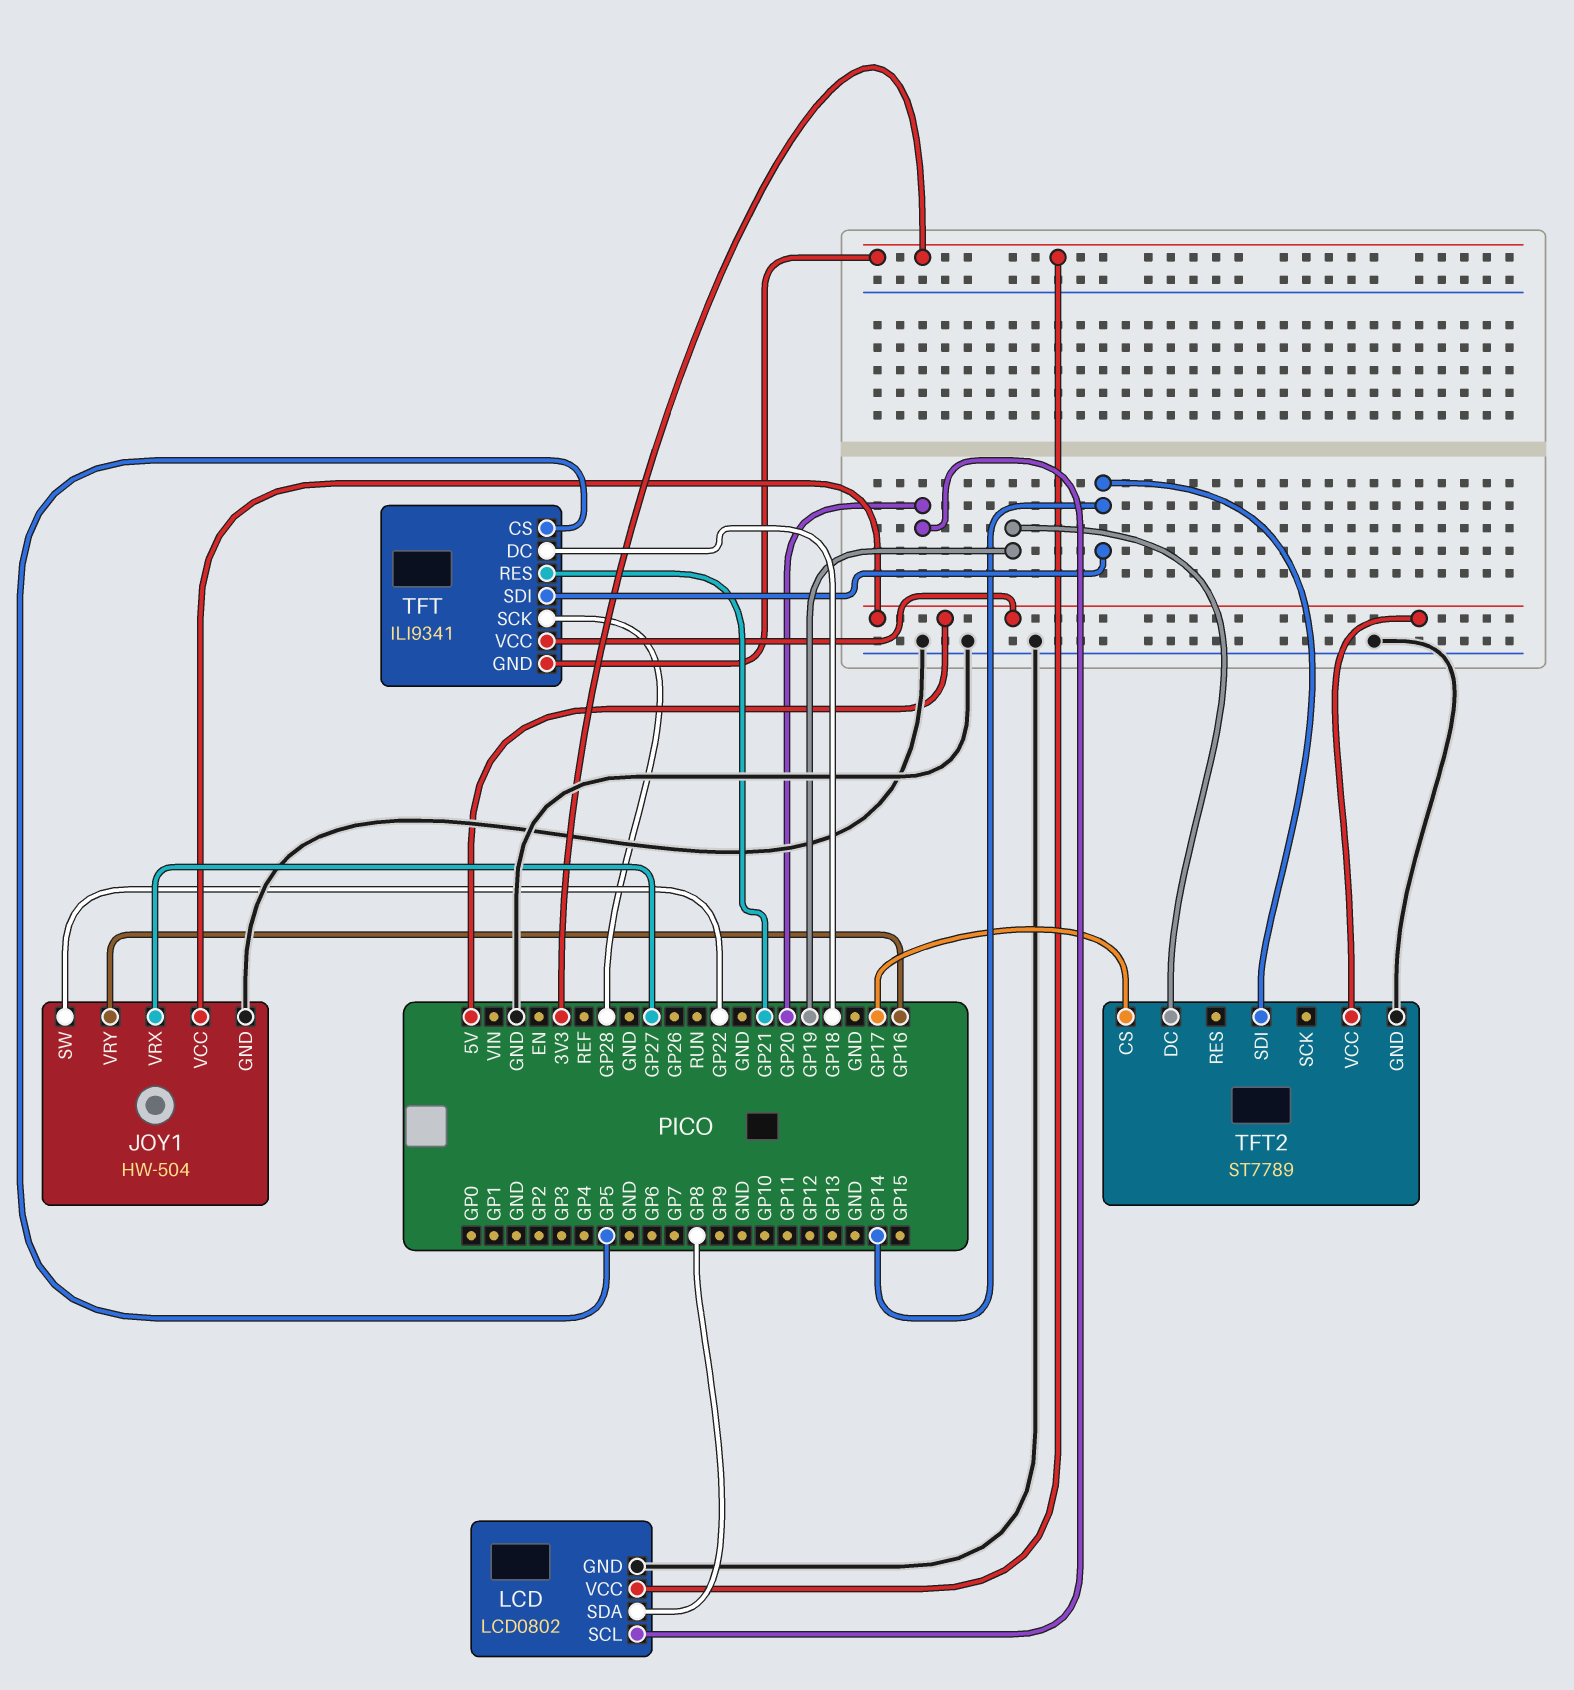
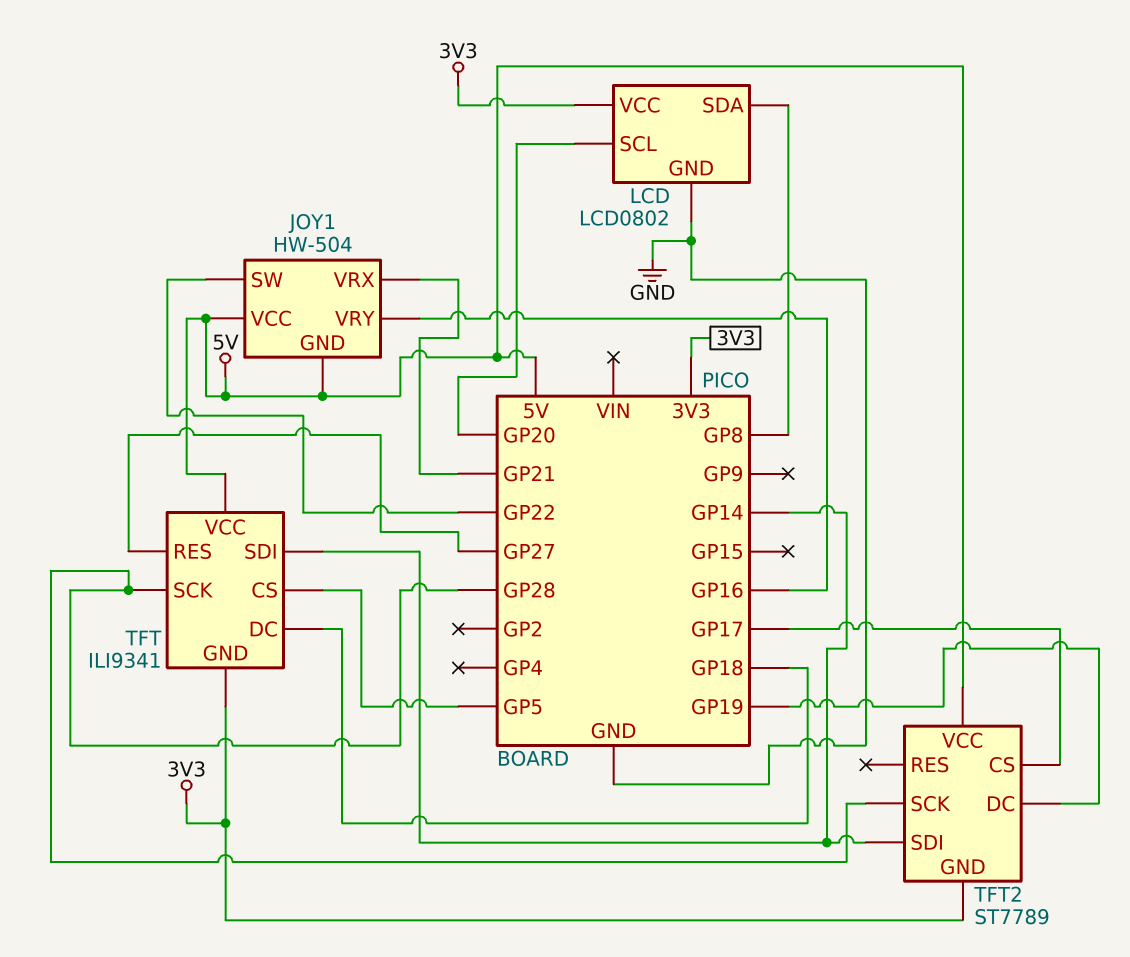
JOY1 pin GND: GND -> 5V
JOY1 pin VRX: GP27 -> GP21
TFT pin RES: GP21 -> GP27
TFT2 pin GND: GND -> 3V3
TFT2 pin SCK: none -> GP28

